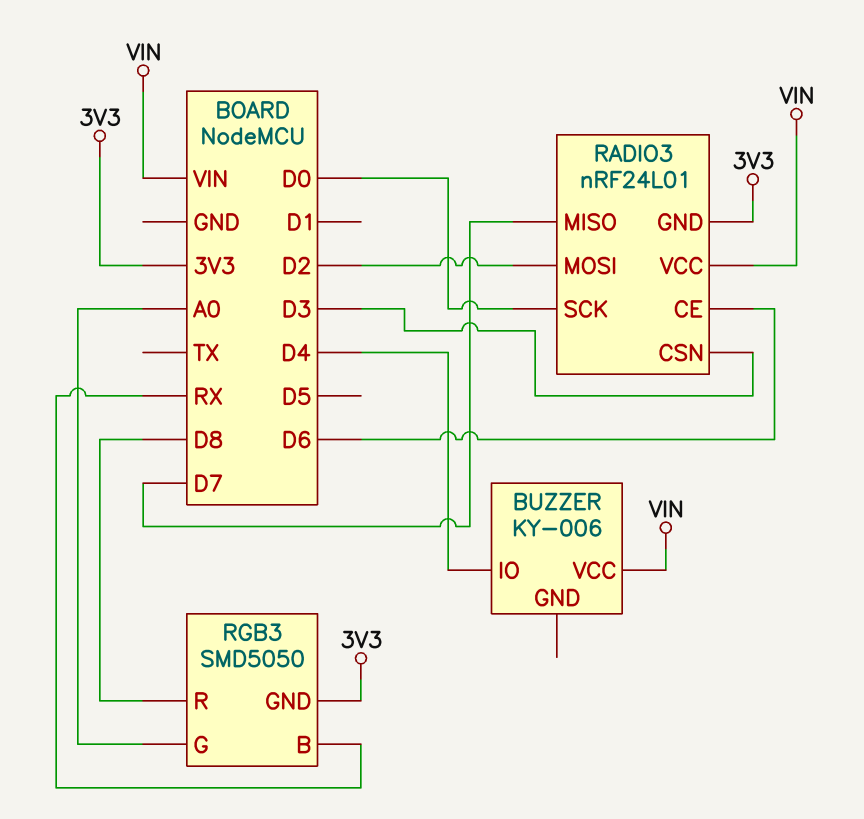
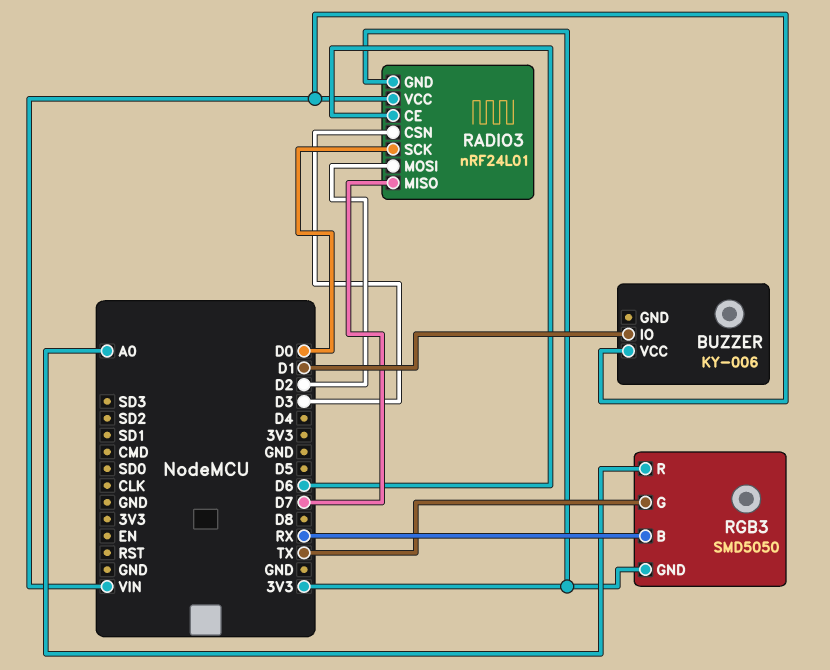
BUZZER pin IO: D4 -> D1
RGB3 pin G: A0 -> TX
RGB3 pin R: D8 -> A0

